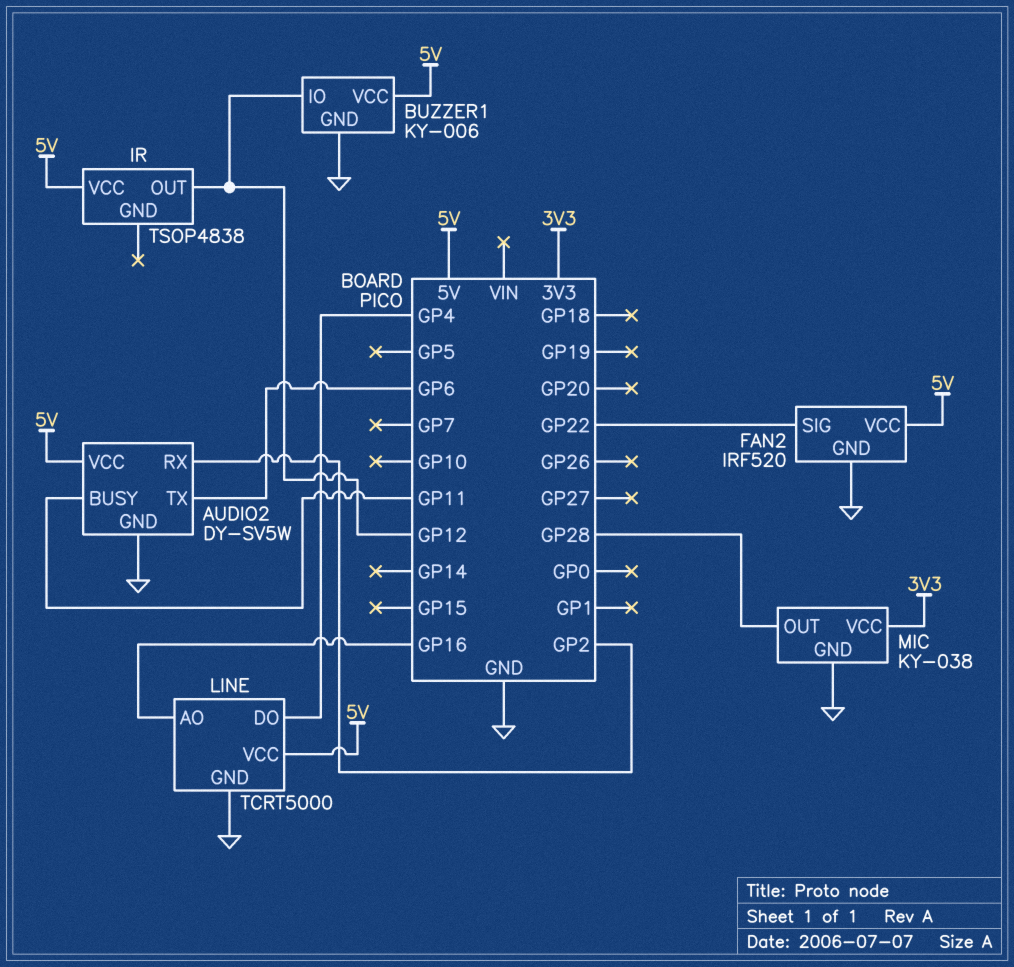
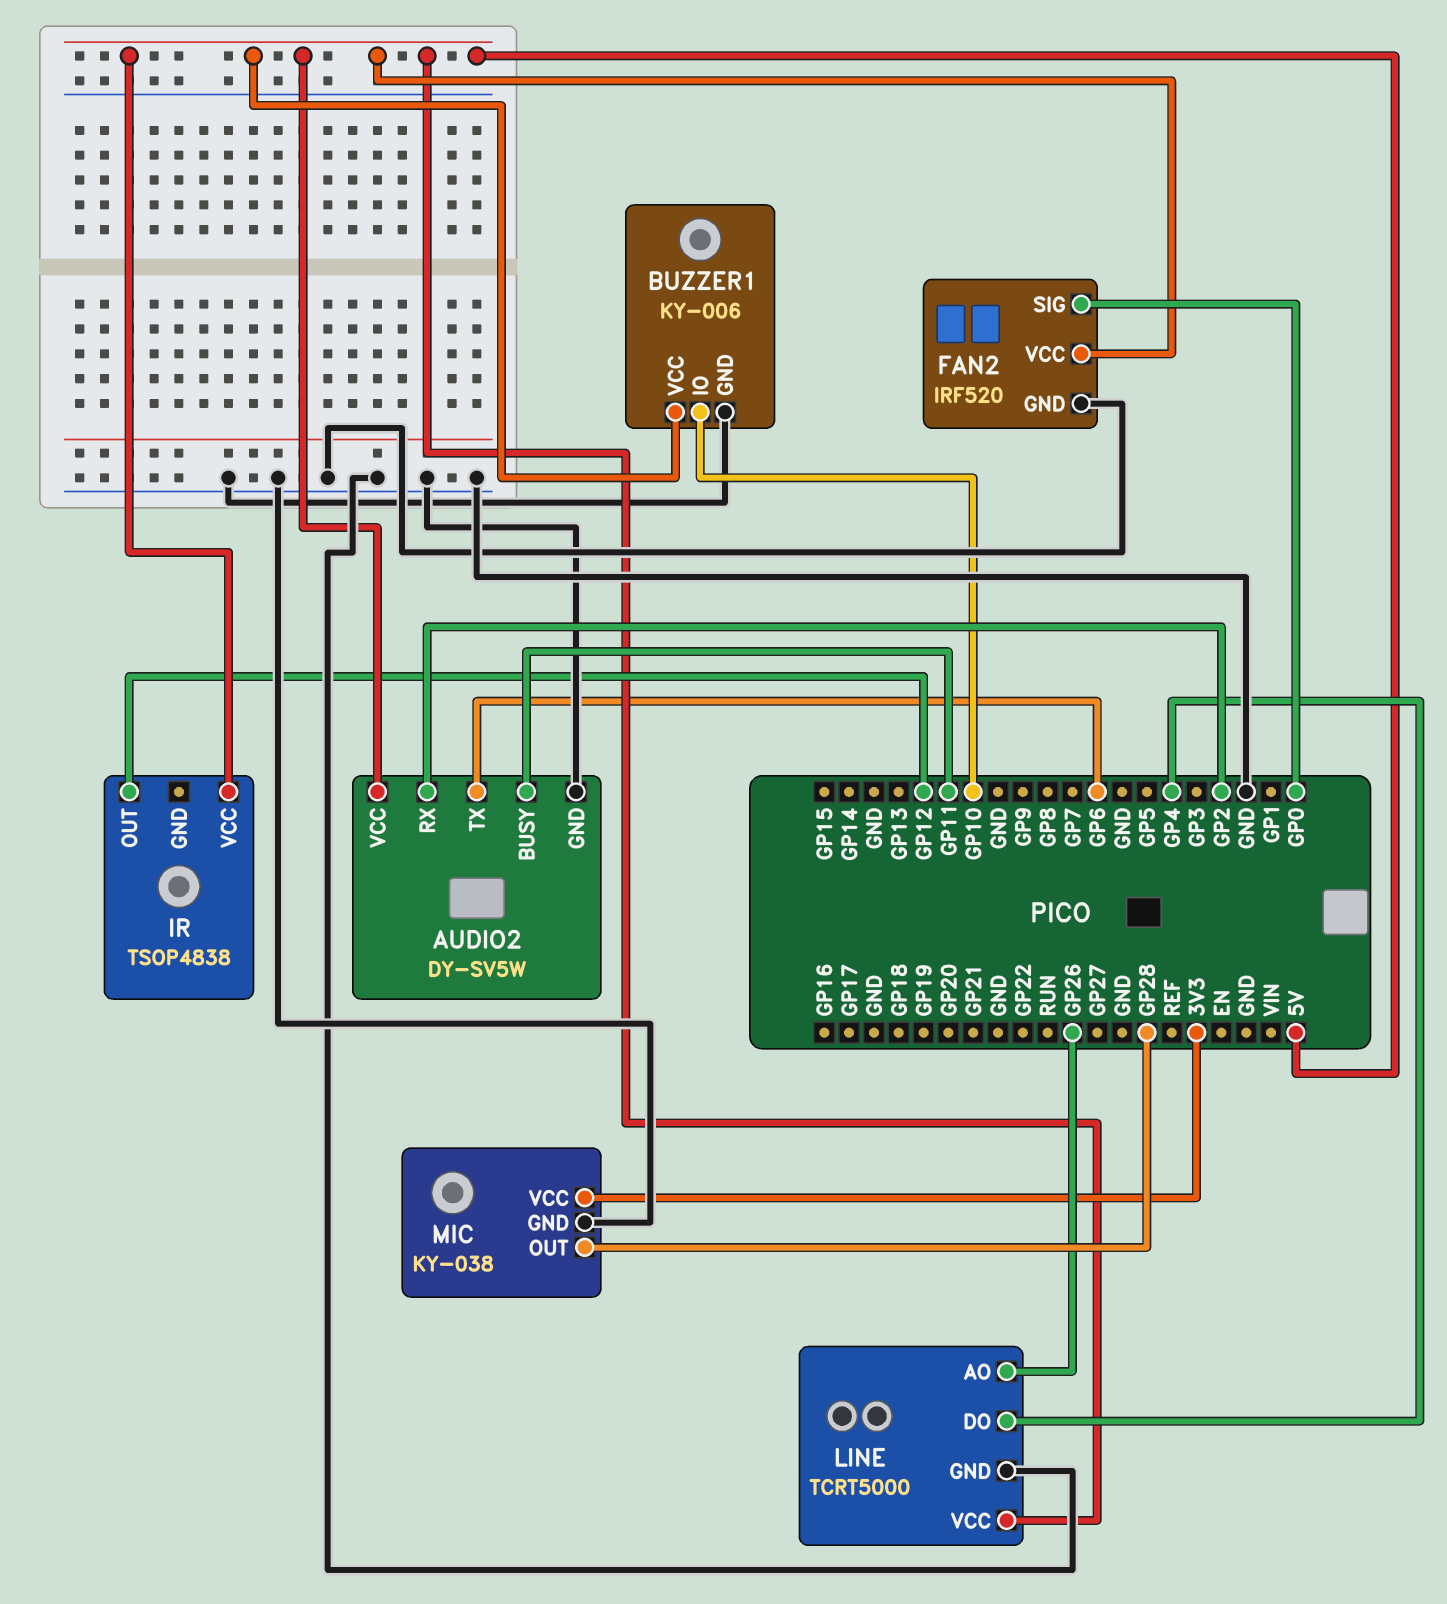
BUZZER1 pin IO: GP12 -> GP10
FAN2 pin SIG: GP22 -> GP0
LINE pin AO: GP16 -> GP26

